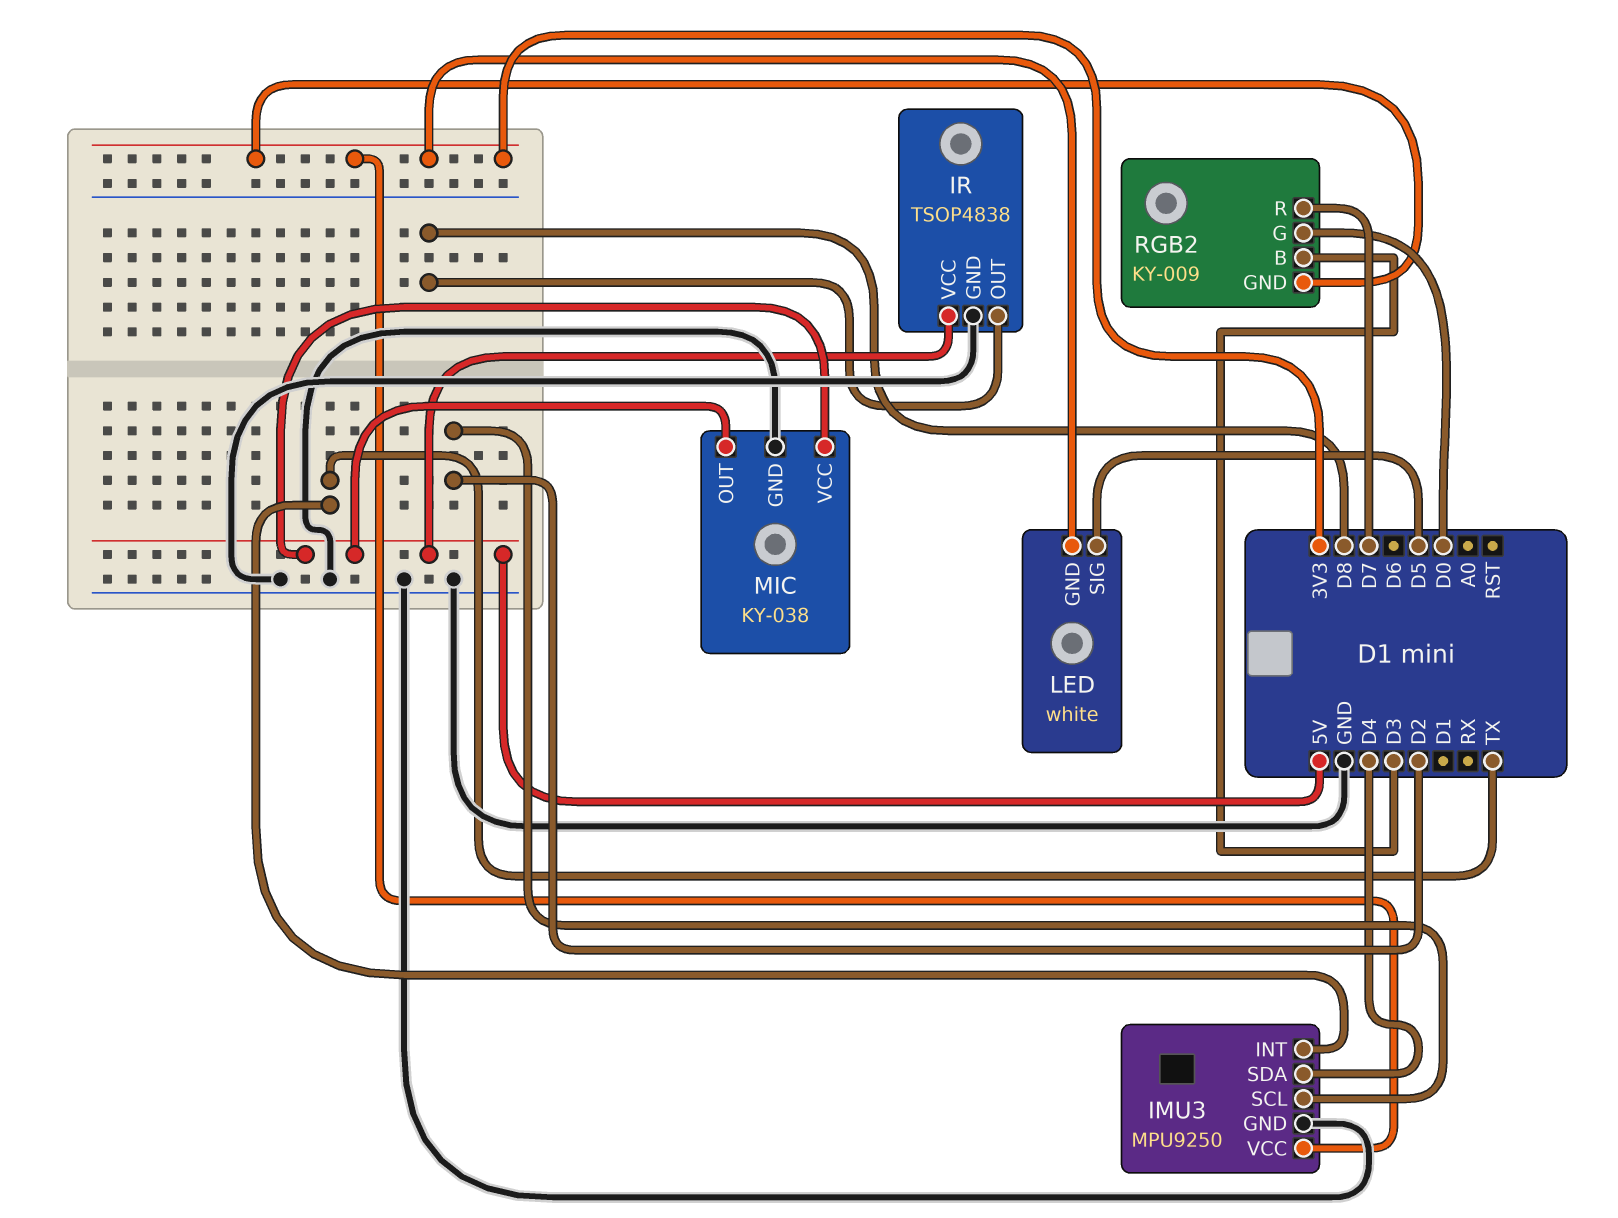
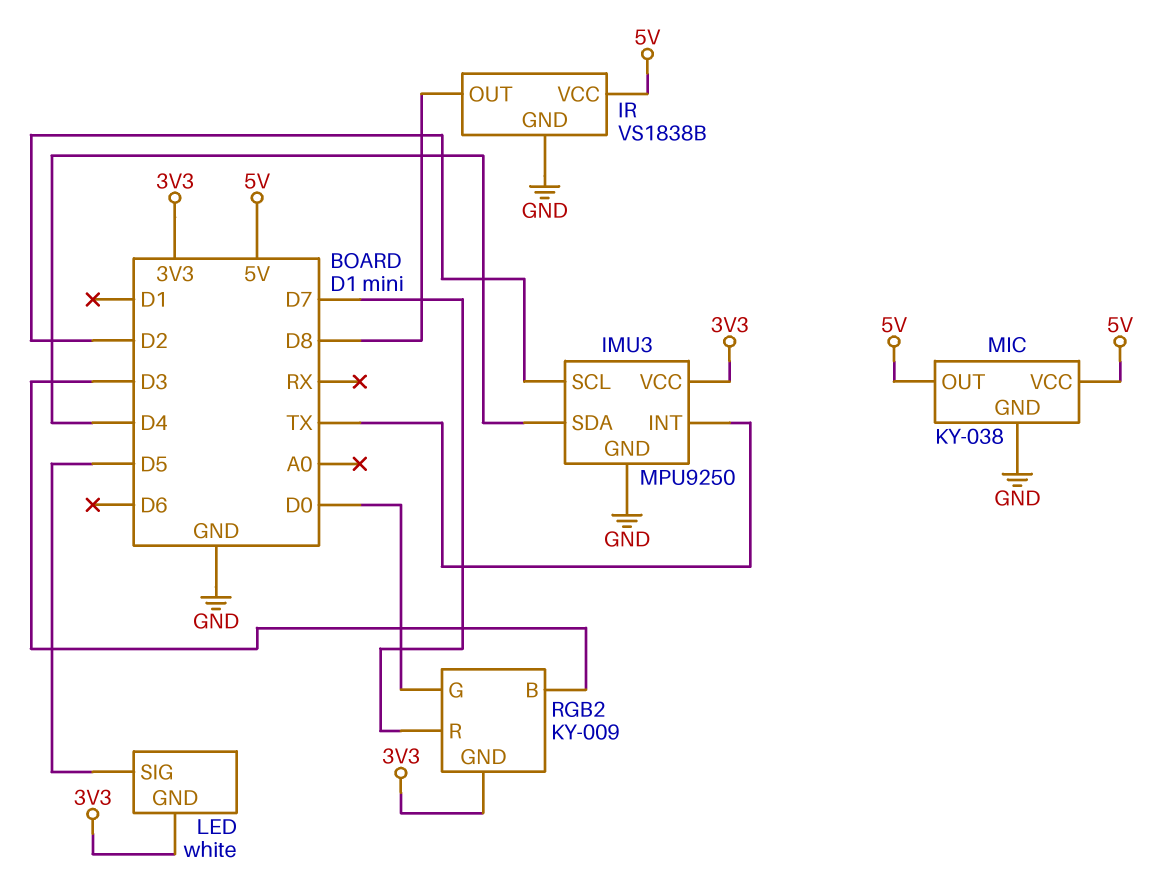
IR: TSOP4838 -> VS1838B

